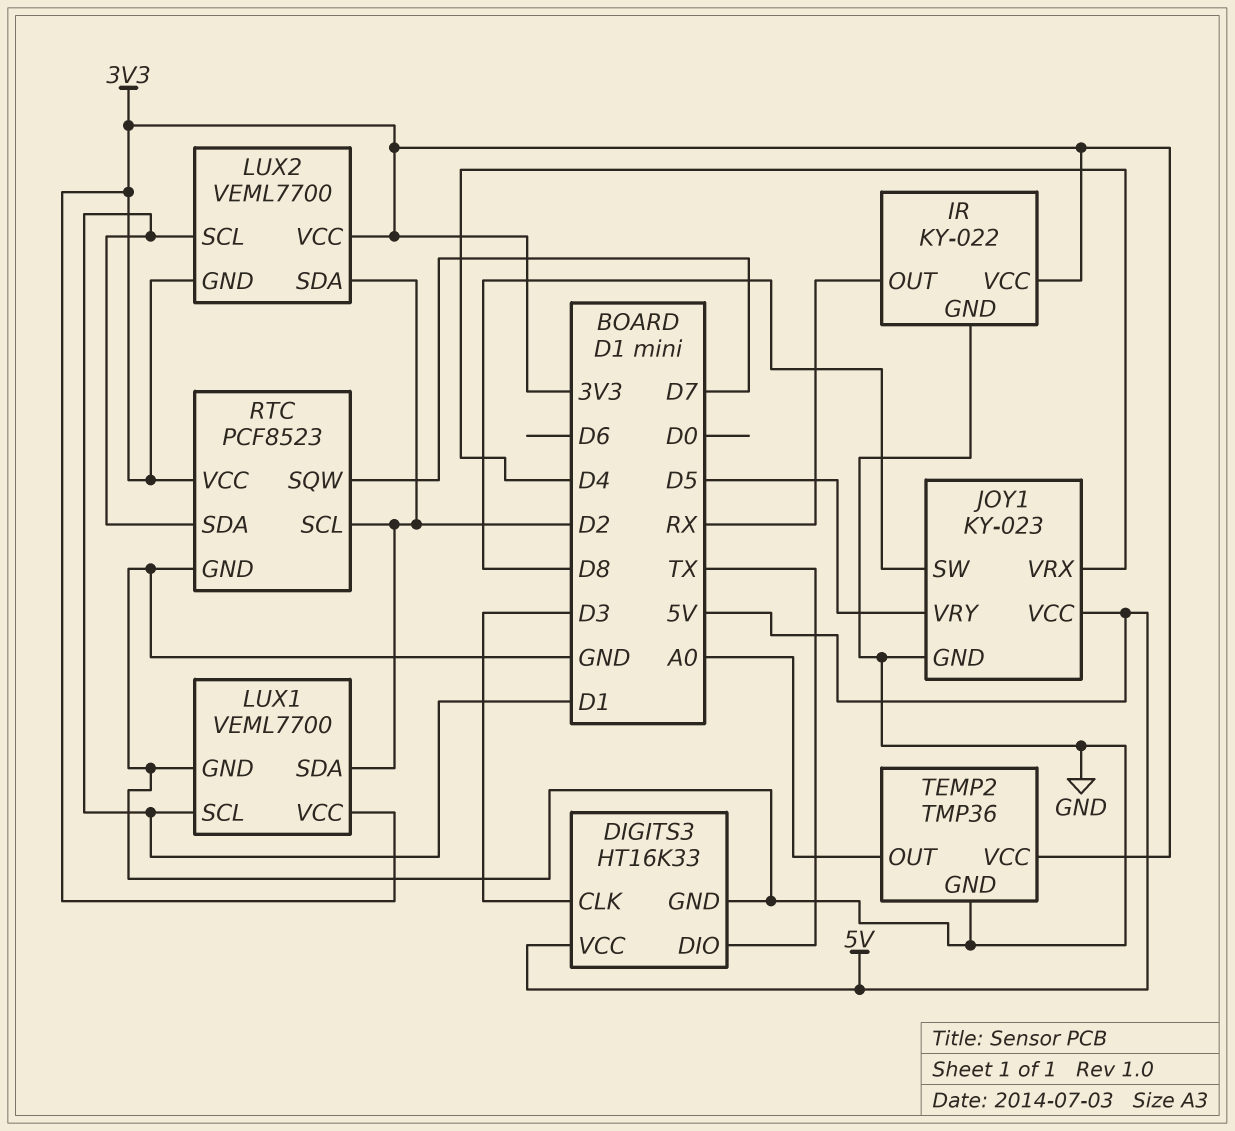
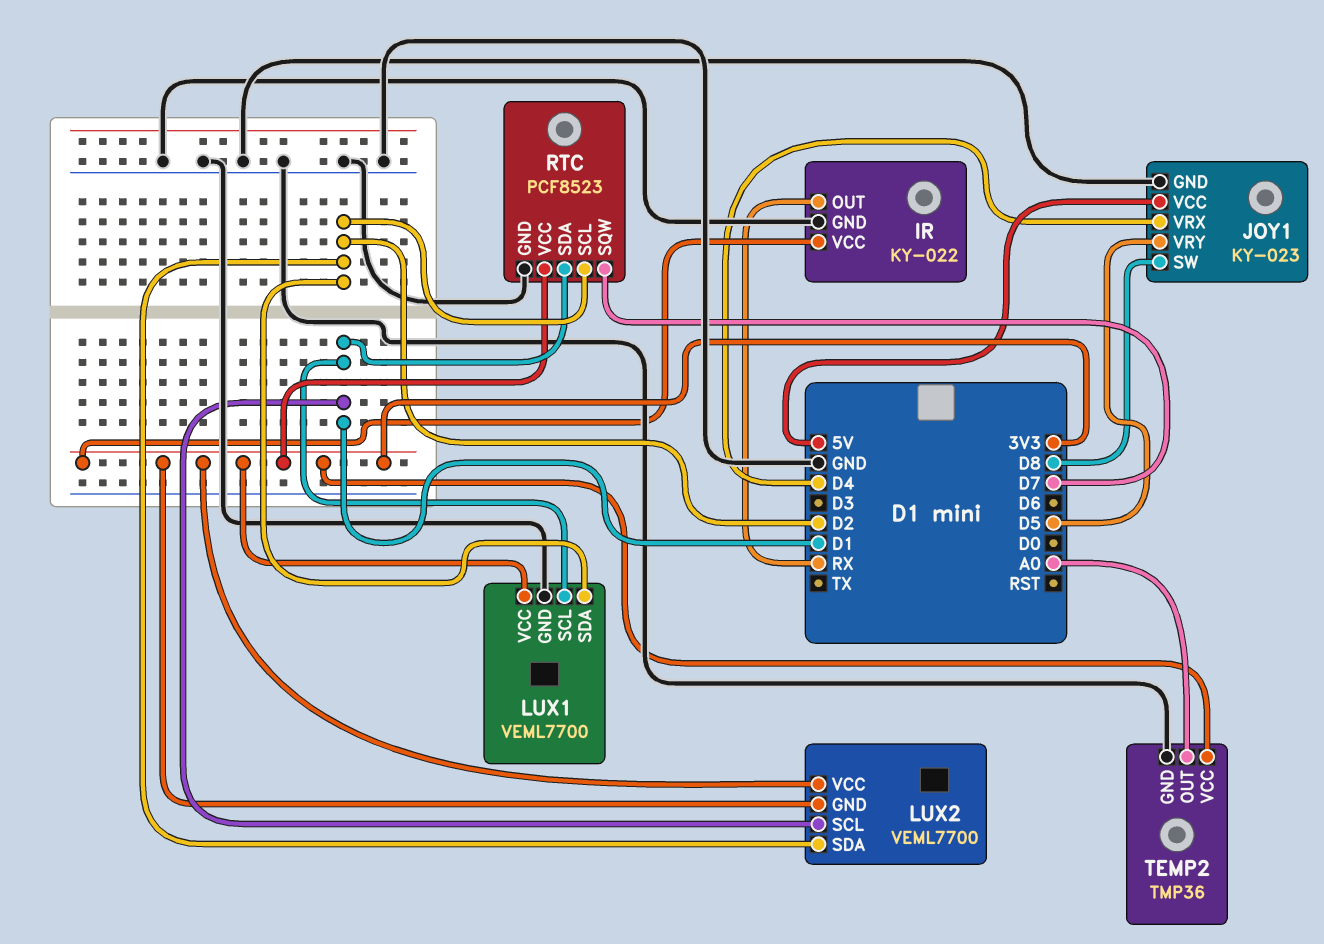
DIGITS3: HT16K33 -> none
DIGITS3 pin CLK: D3 -> none
DIGITS3 pin DIO: TX -> none
DIGITS3 pin GND: GND -> none
DIGITS3 pin VCC: 5V -> none

